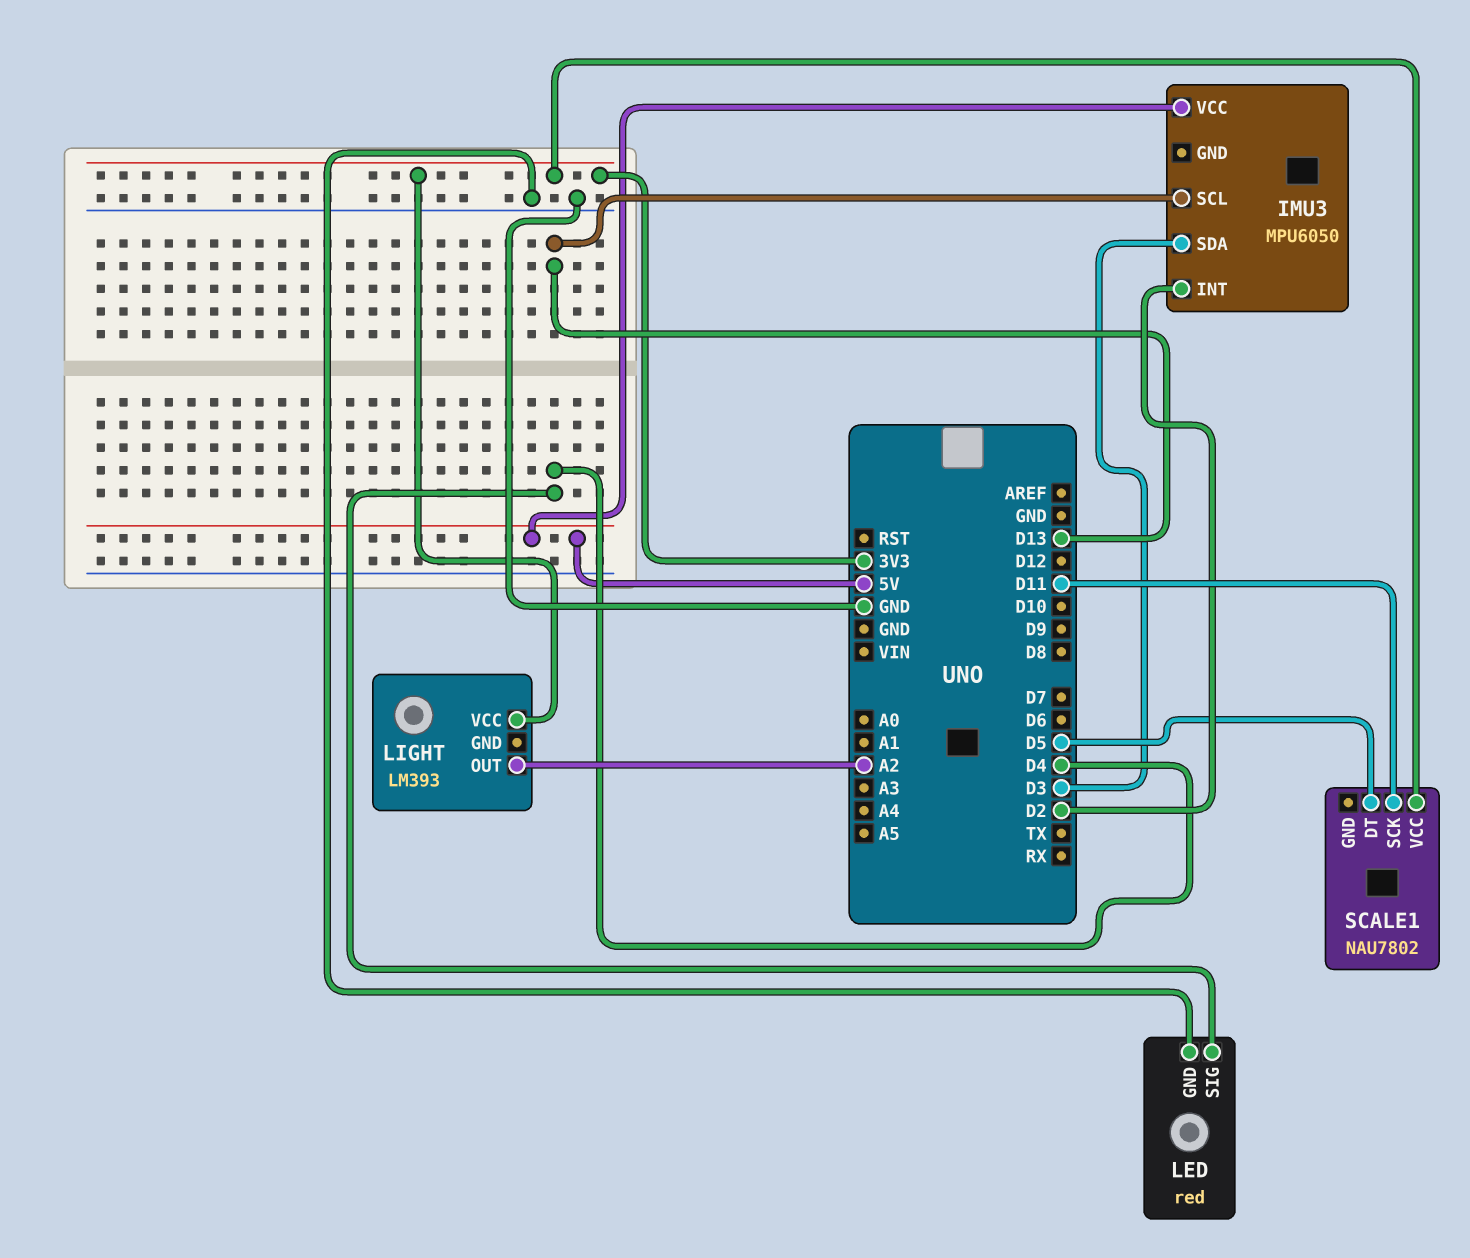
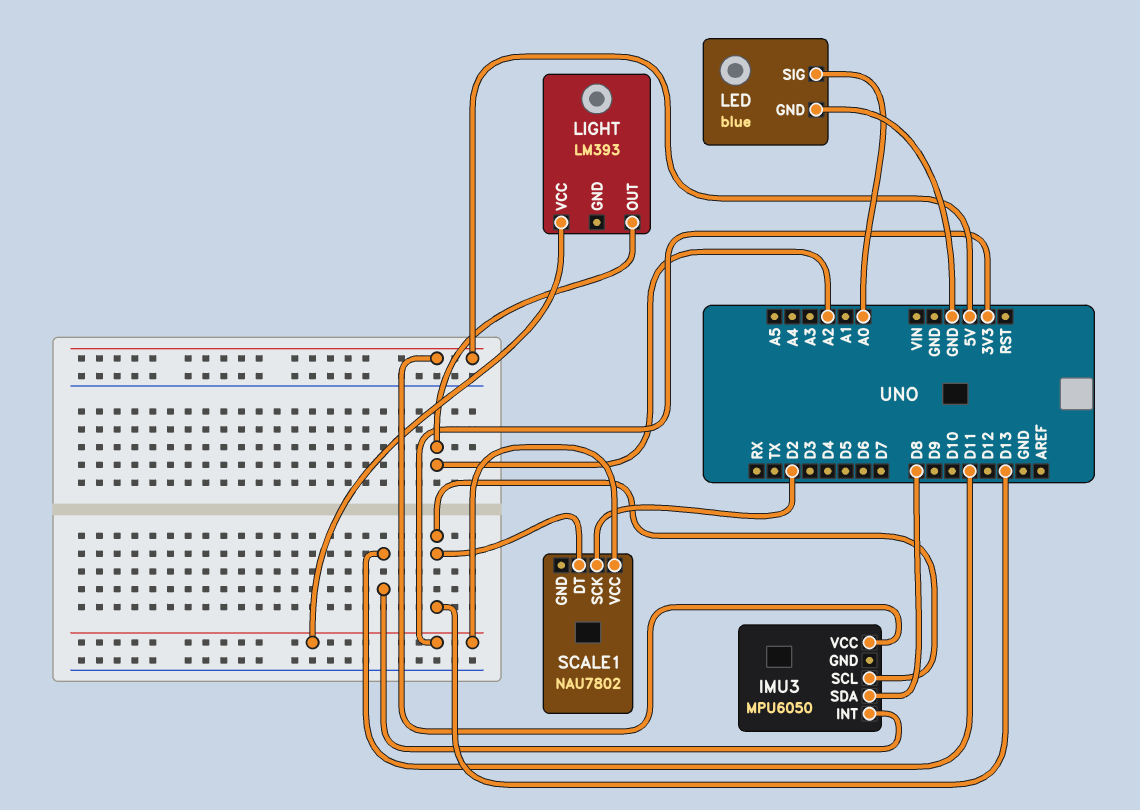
IMU3 pin INT: D2 -> D11
IMU3 pin SDA: D3 -> D8
LED: red -> blue
LED pin SIG: D4 -> A0
SCALE1 pin DT: D5 -> D13
SCALE1 pin SCK: D11 -> D2

